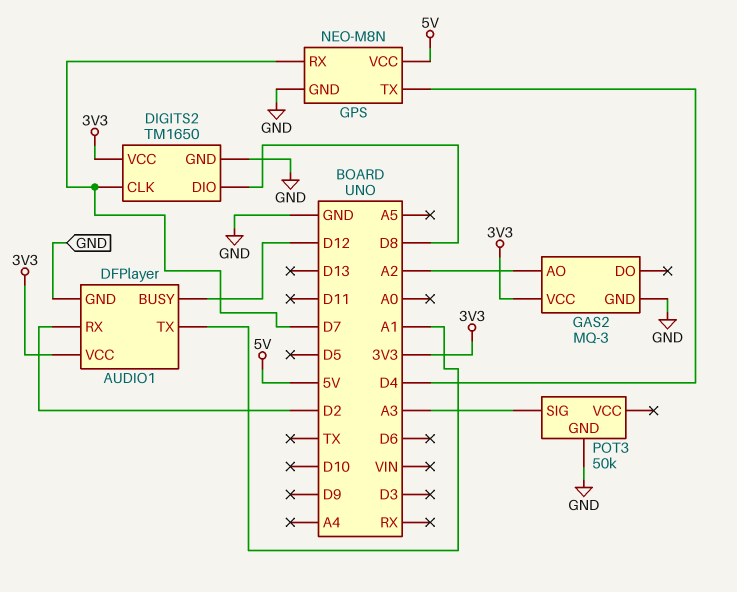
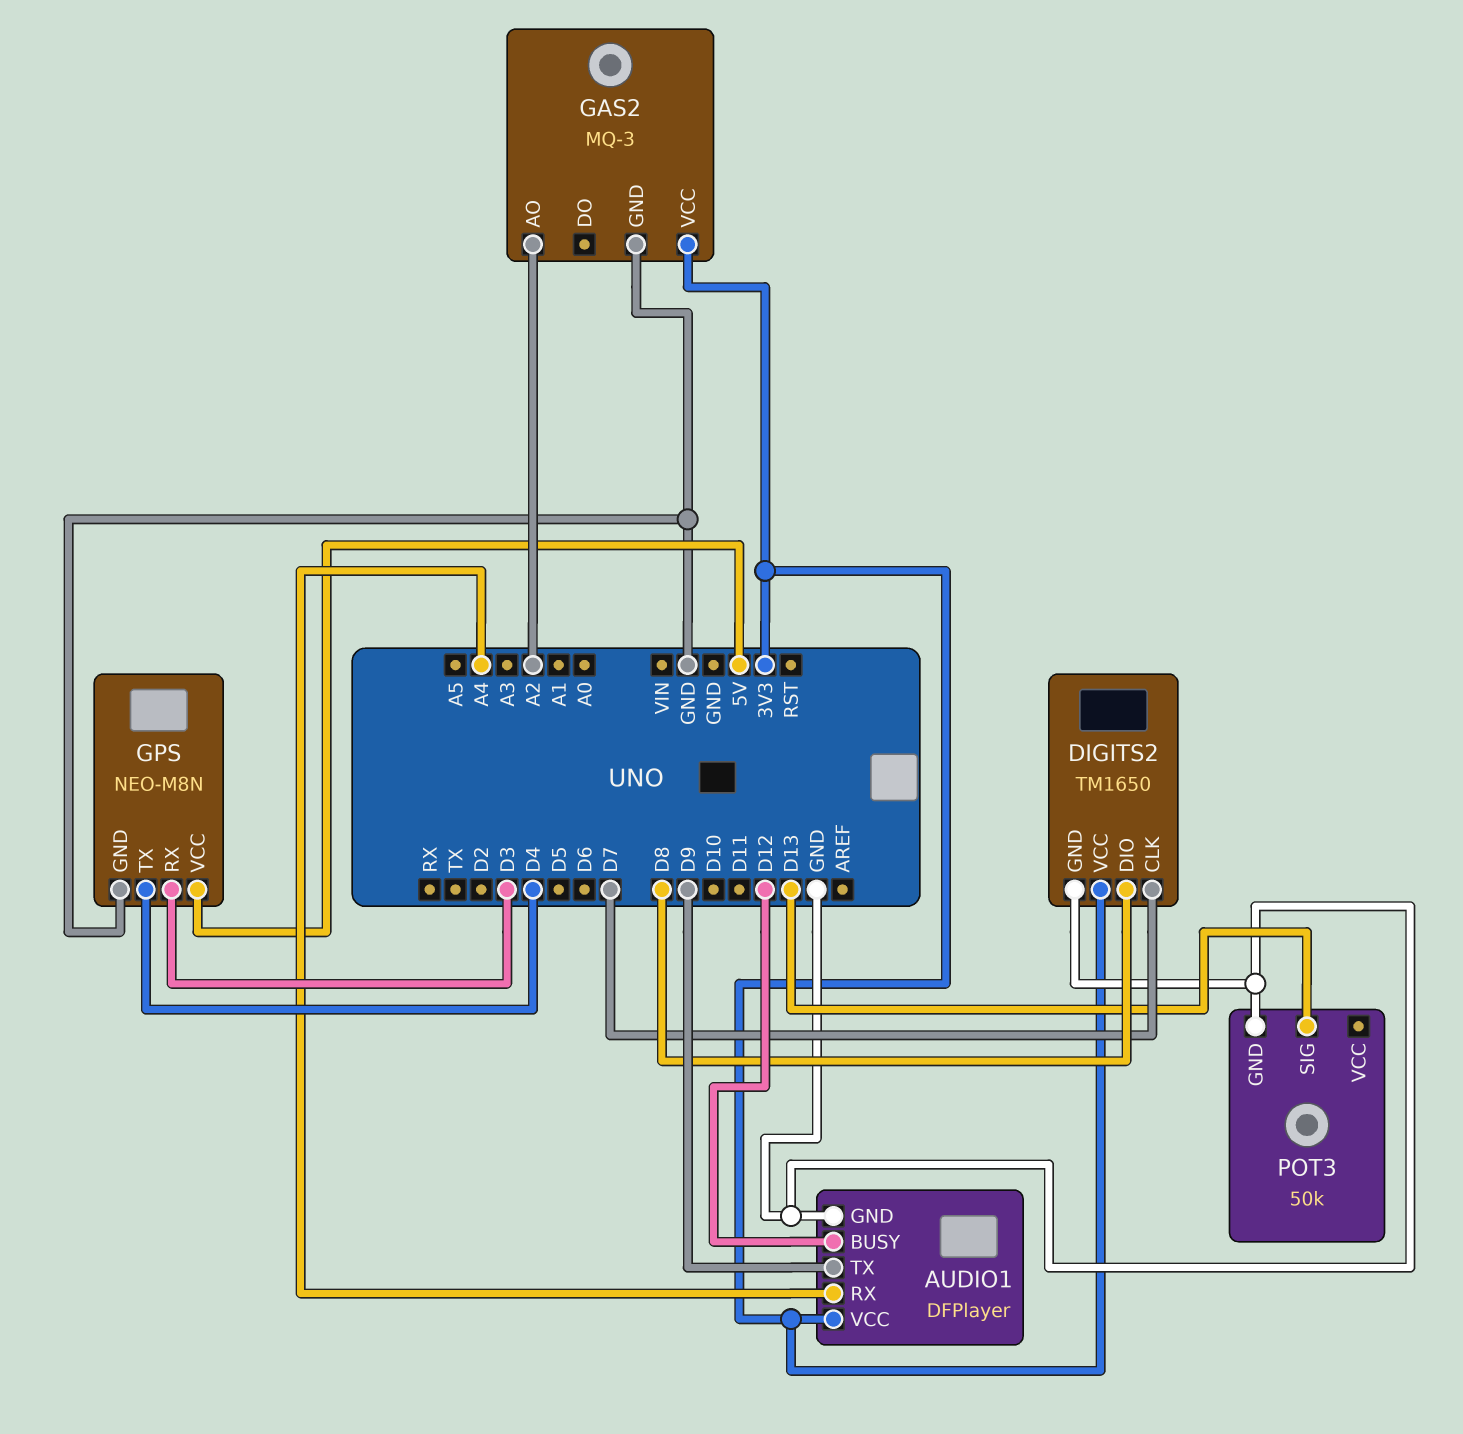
AUDIO1 pin RX: D2 -> A4
AUDIO1 pin TX: A1 -> D9
GPS pin RX: D7 -> D3
POT3 pin SIG: A3 -> D13

